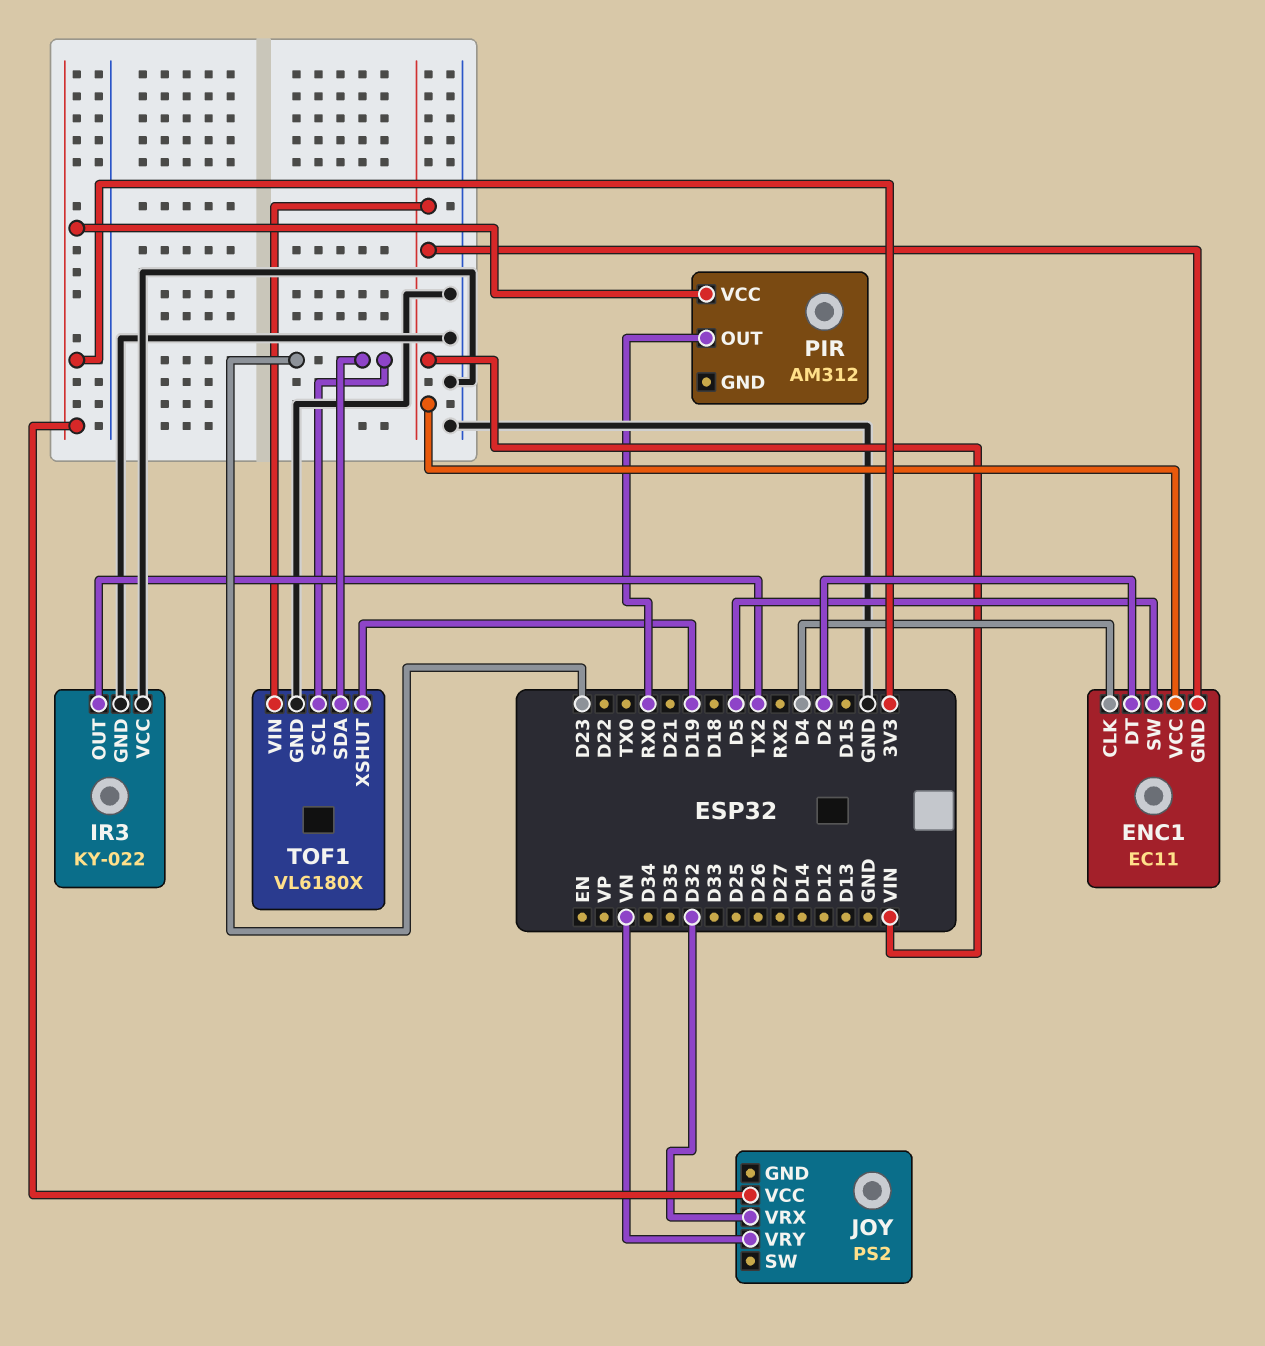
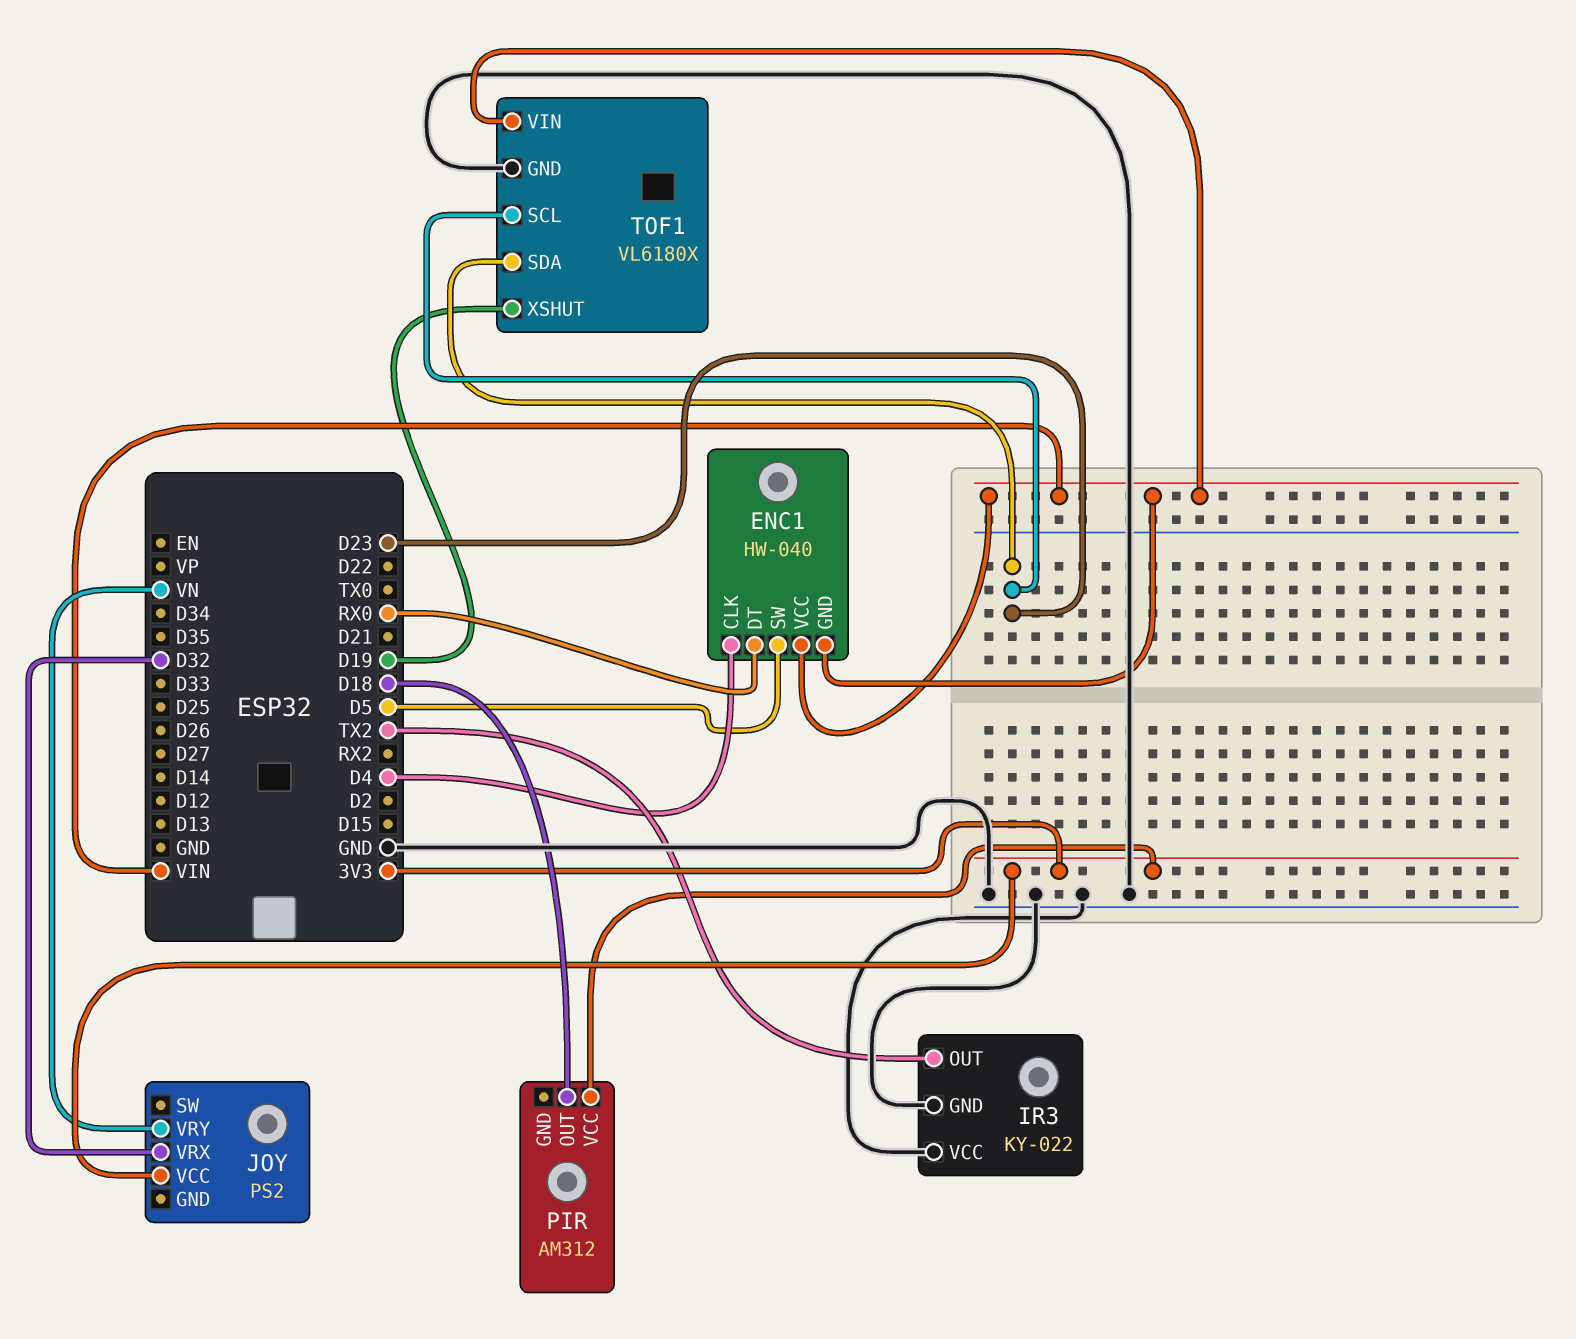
ENC1: EC11 -> HW-040
ENC1 pin DT: D2 -> RX0
PIR pin OUT: RX0 -> D18

